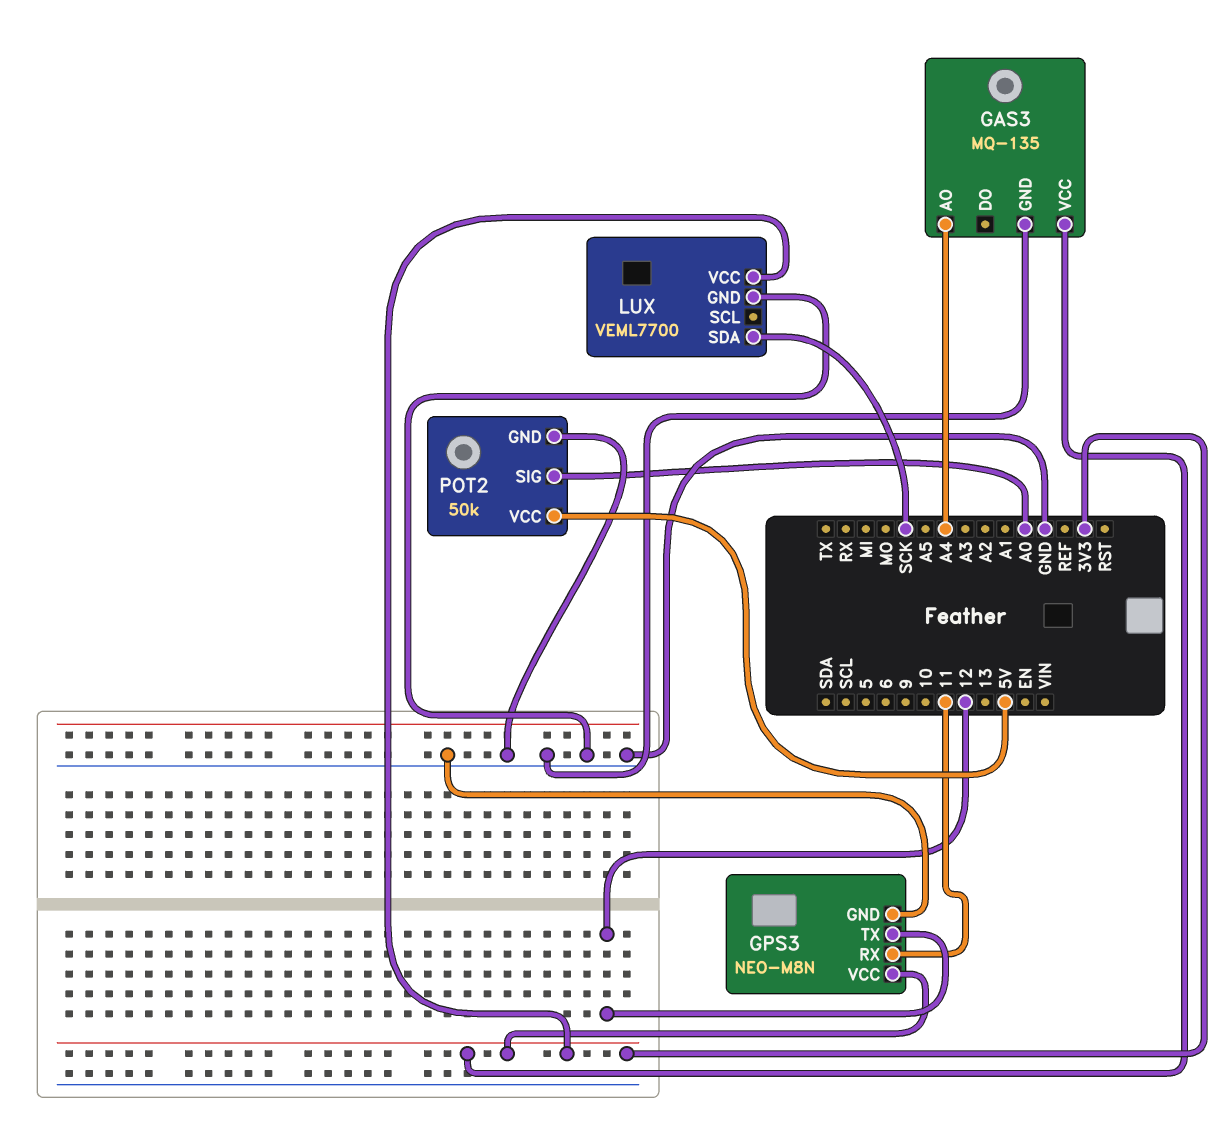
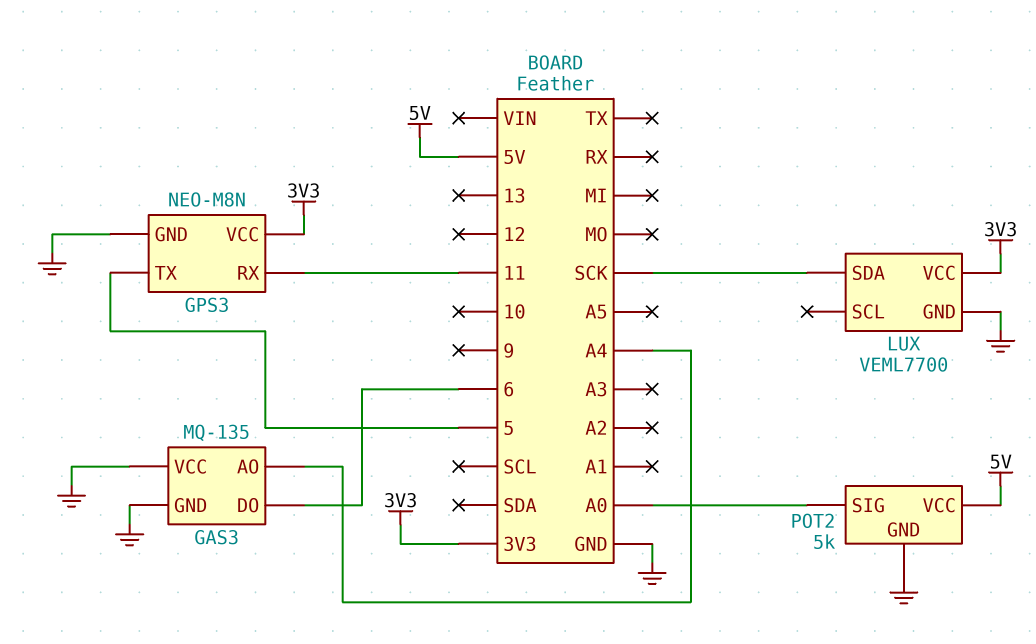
GAS3 pin DO: none -> 6
GAS3 pin VCC: 3V3 -> GND
GPS3 pin TX: 12 -> 5
POT2: 50k -> 5k

